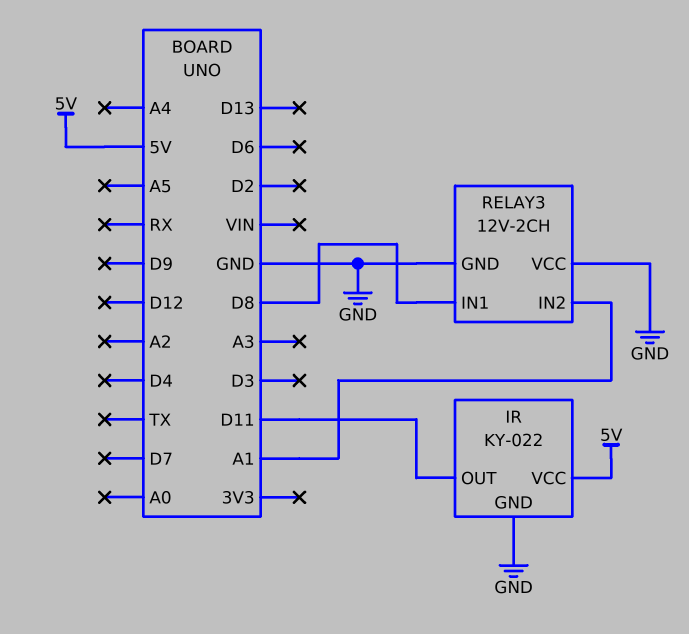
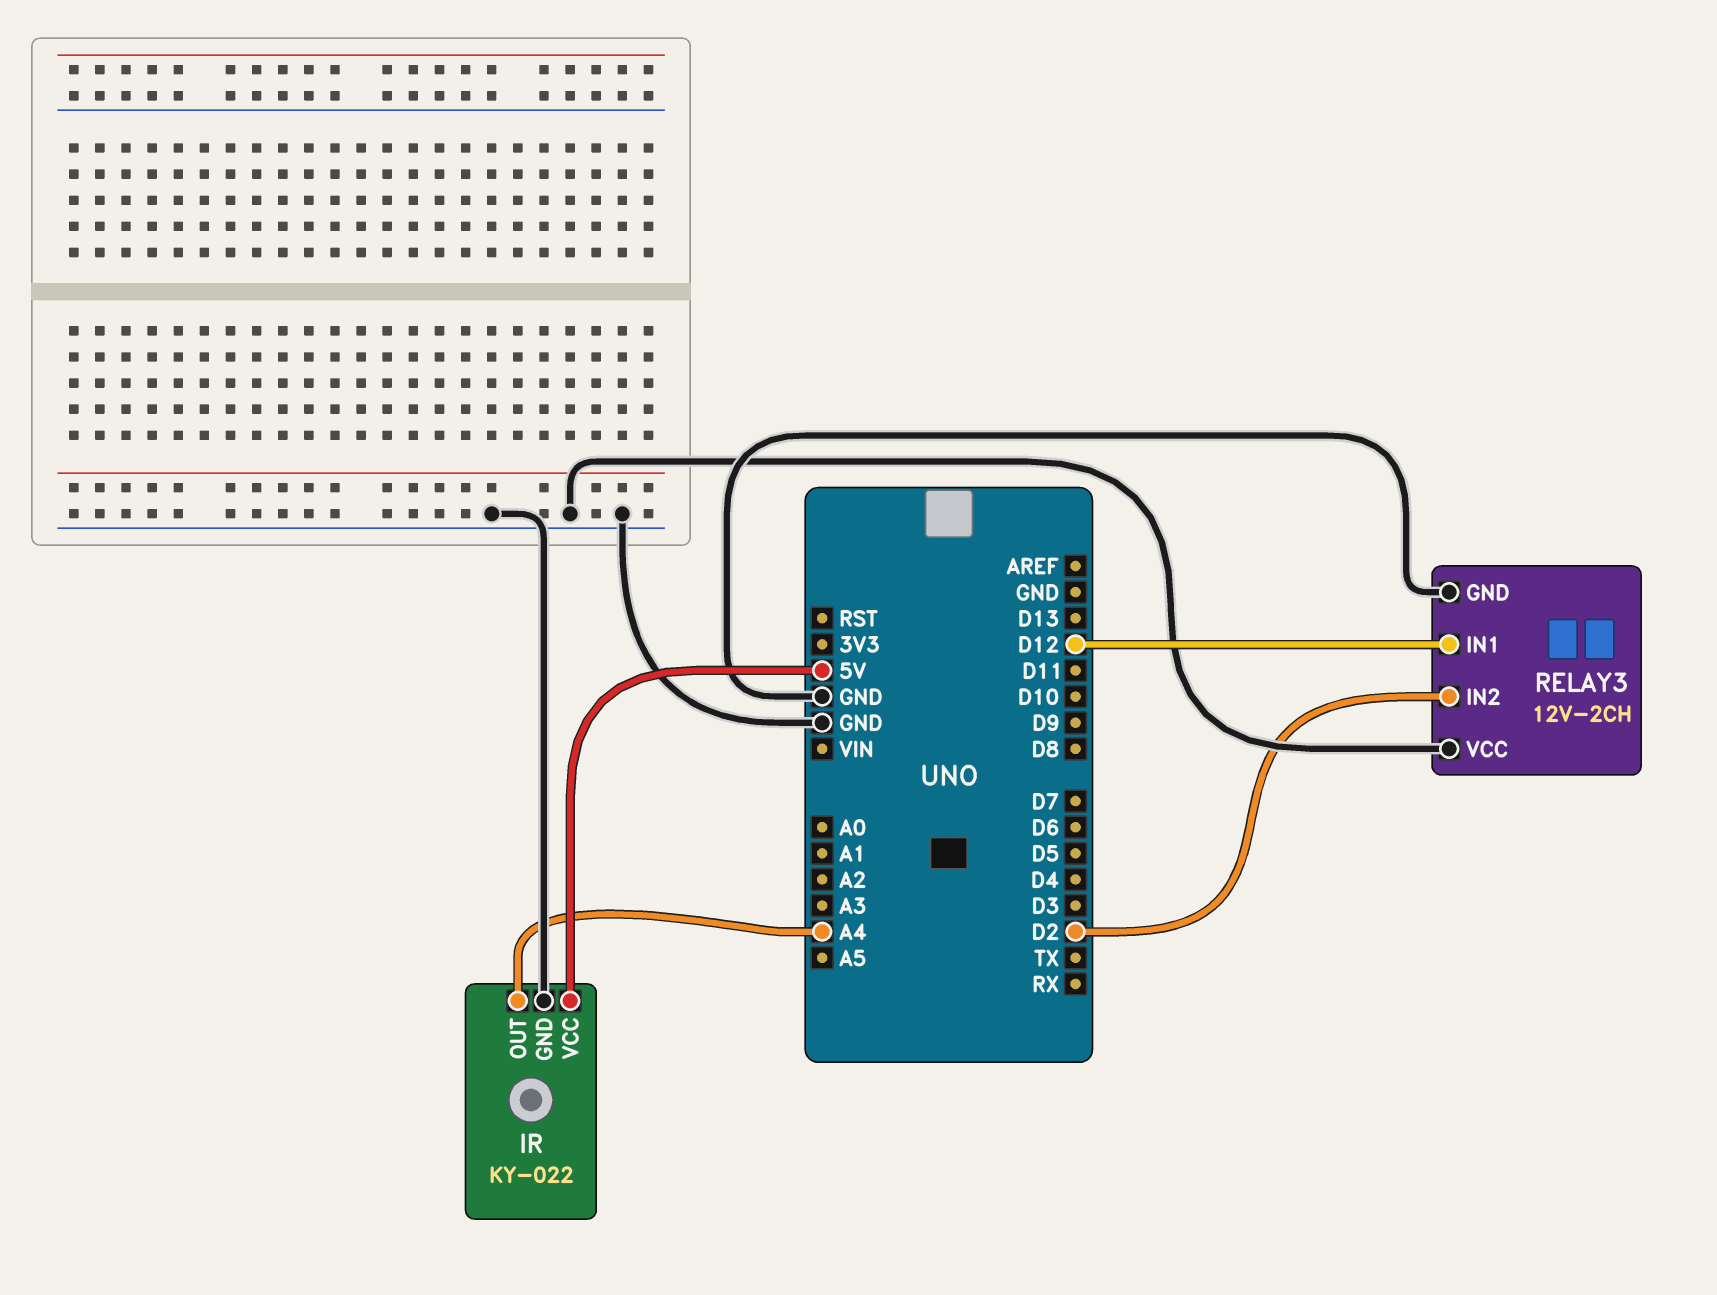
IR pin OUT: D11 -> A4
RELAY3 pin IN1: D8 -> D12
RELAY3 pin IN2: A1 -> D2

